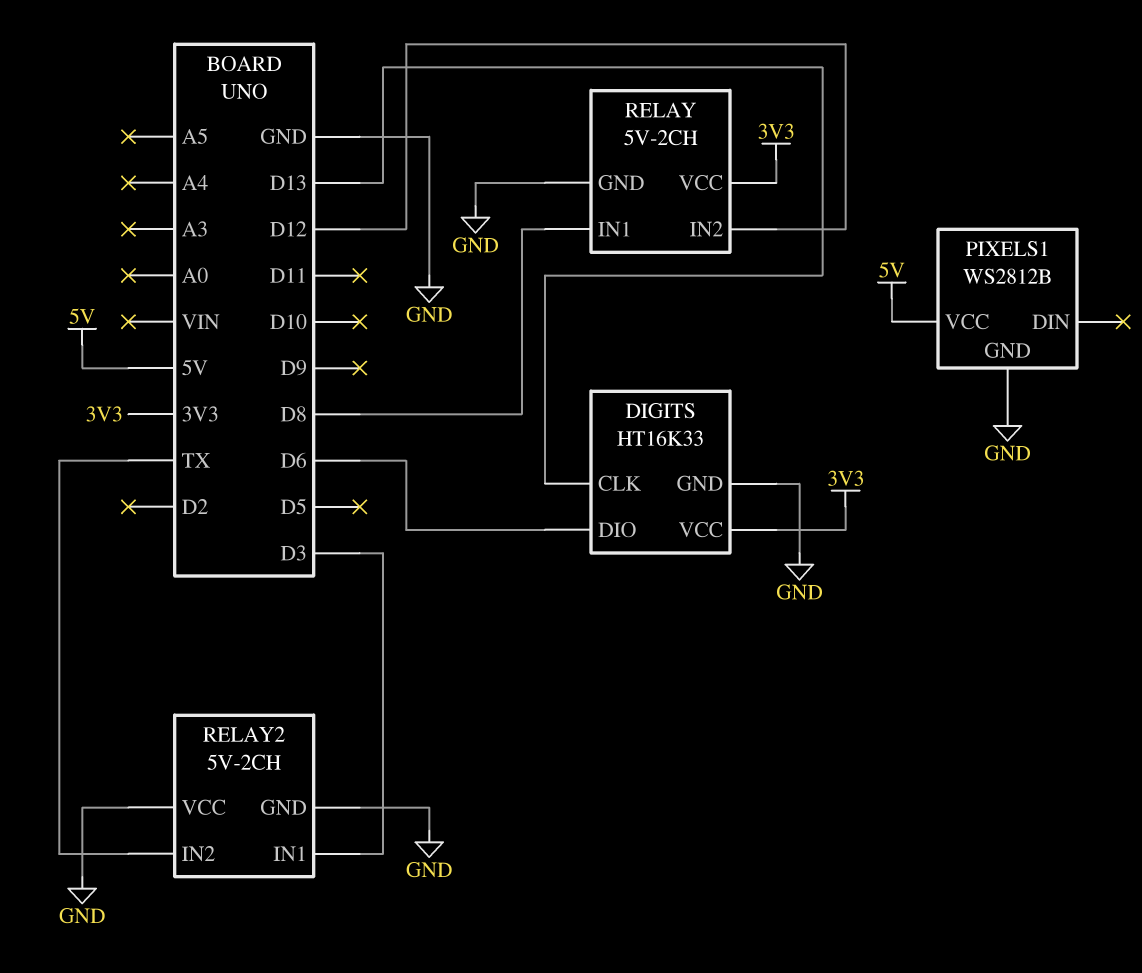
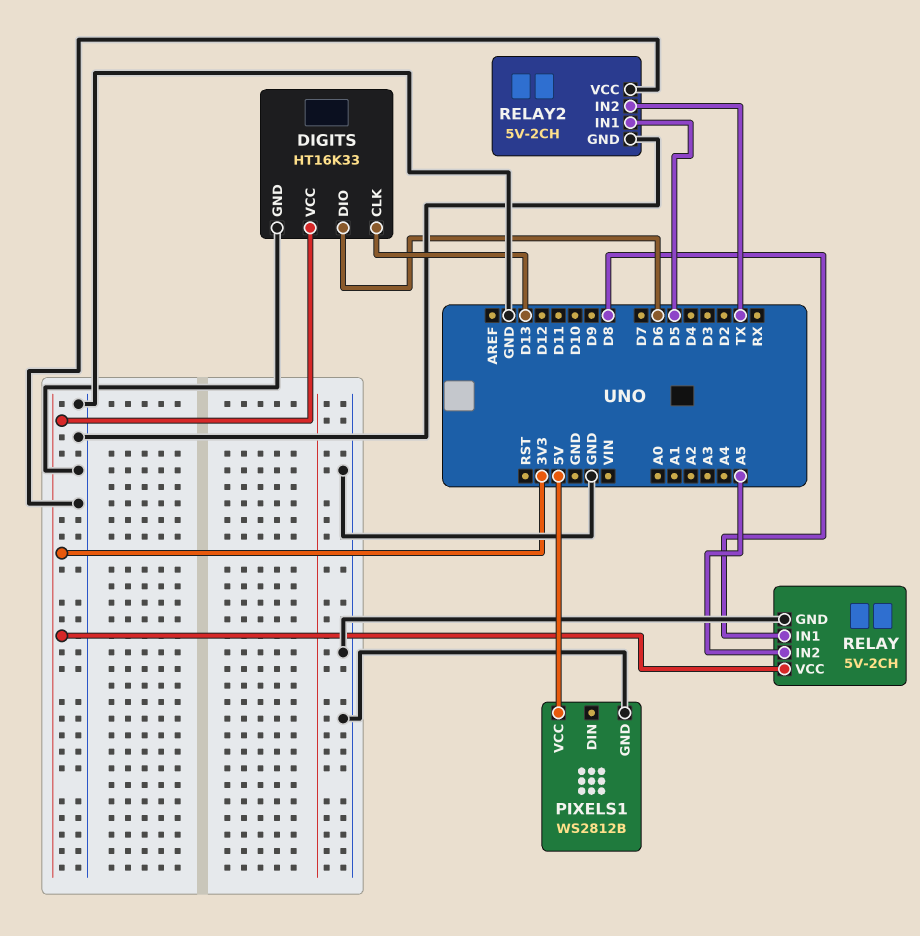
RELAY pin IN2: D12 -> A5
RELAY2 pin IN1: D3 -> D5

